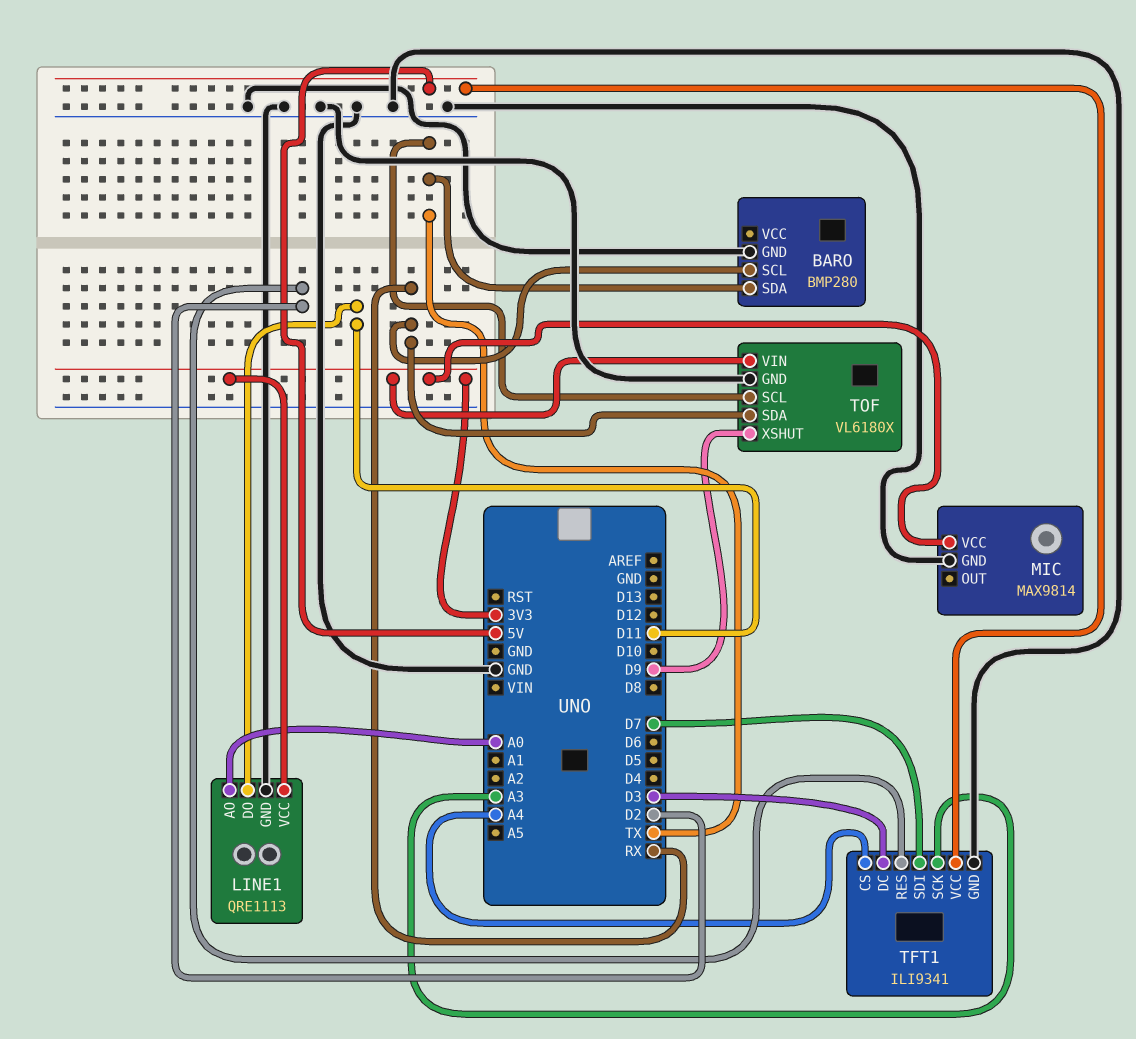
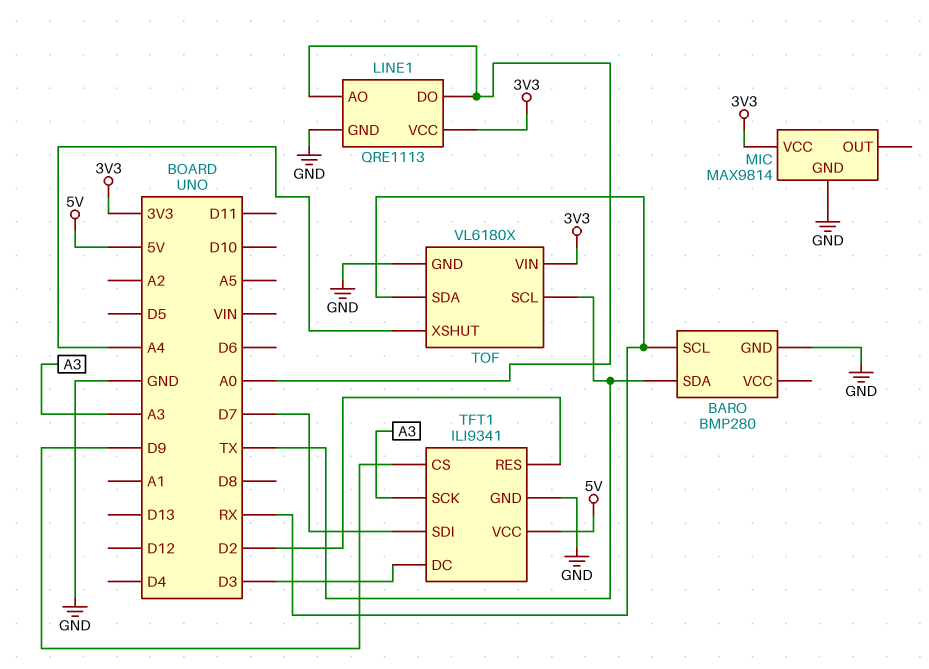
LINE1 pin DO: D11 -> A0
TFT1 pin CS: A4 -> D9
TOF pin XSHUT: D9 -> A4

